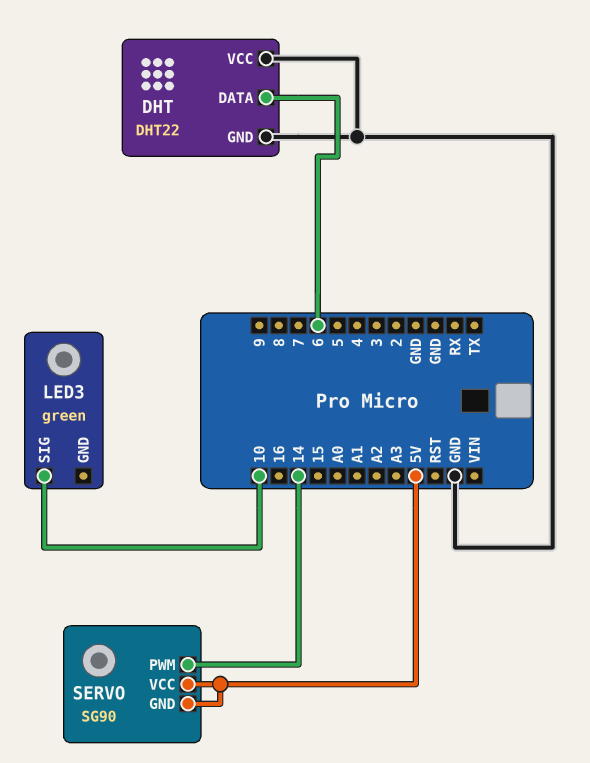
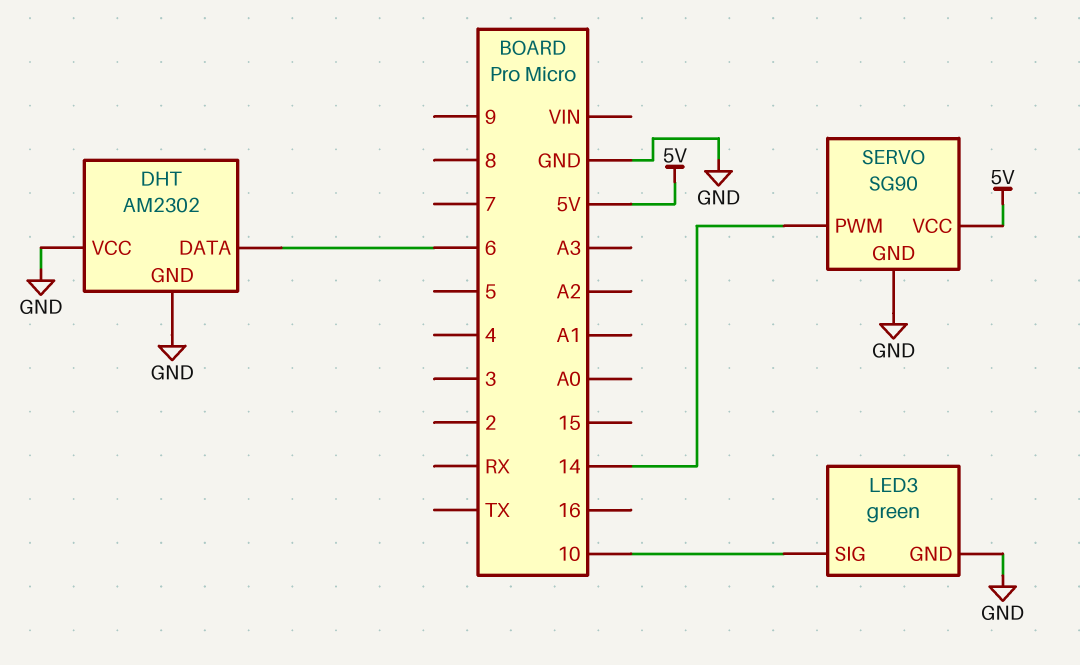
DHT: DHT22 -> AM2302
LED3 pin GND: none -> GND
SERVO pin GND: 5V -> GND

